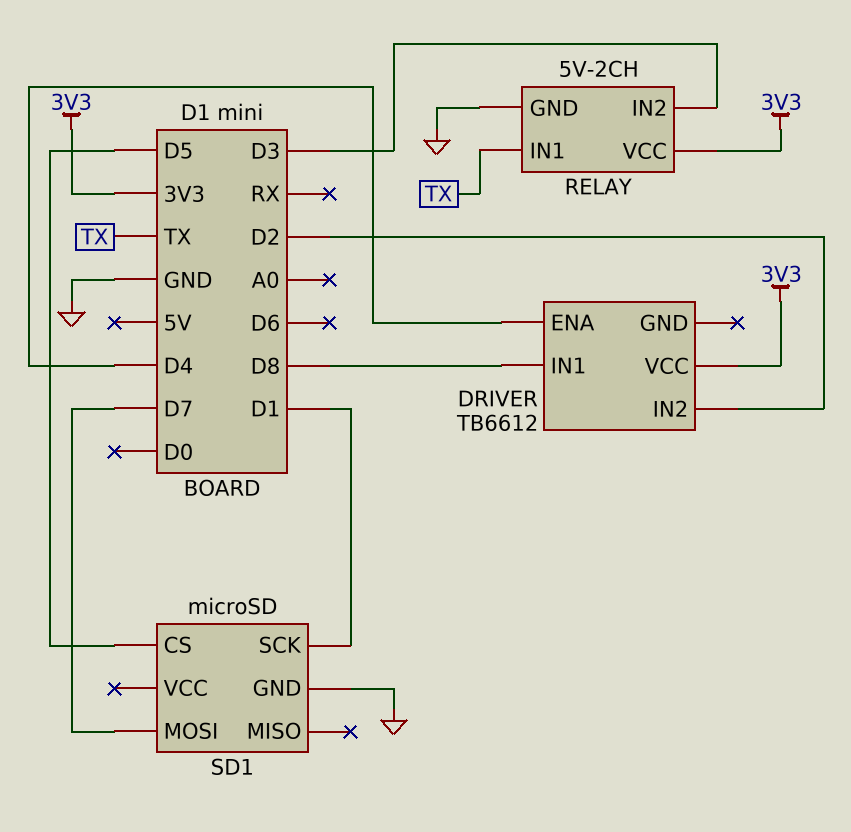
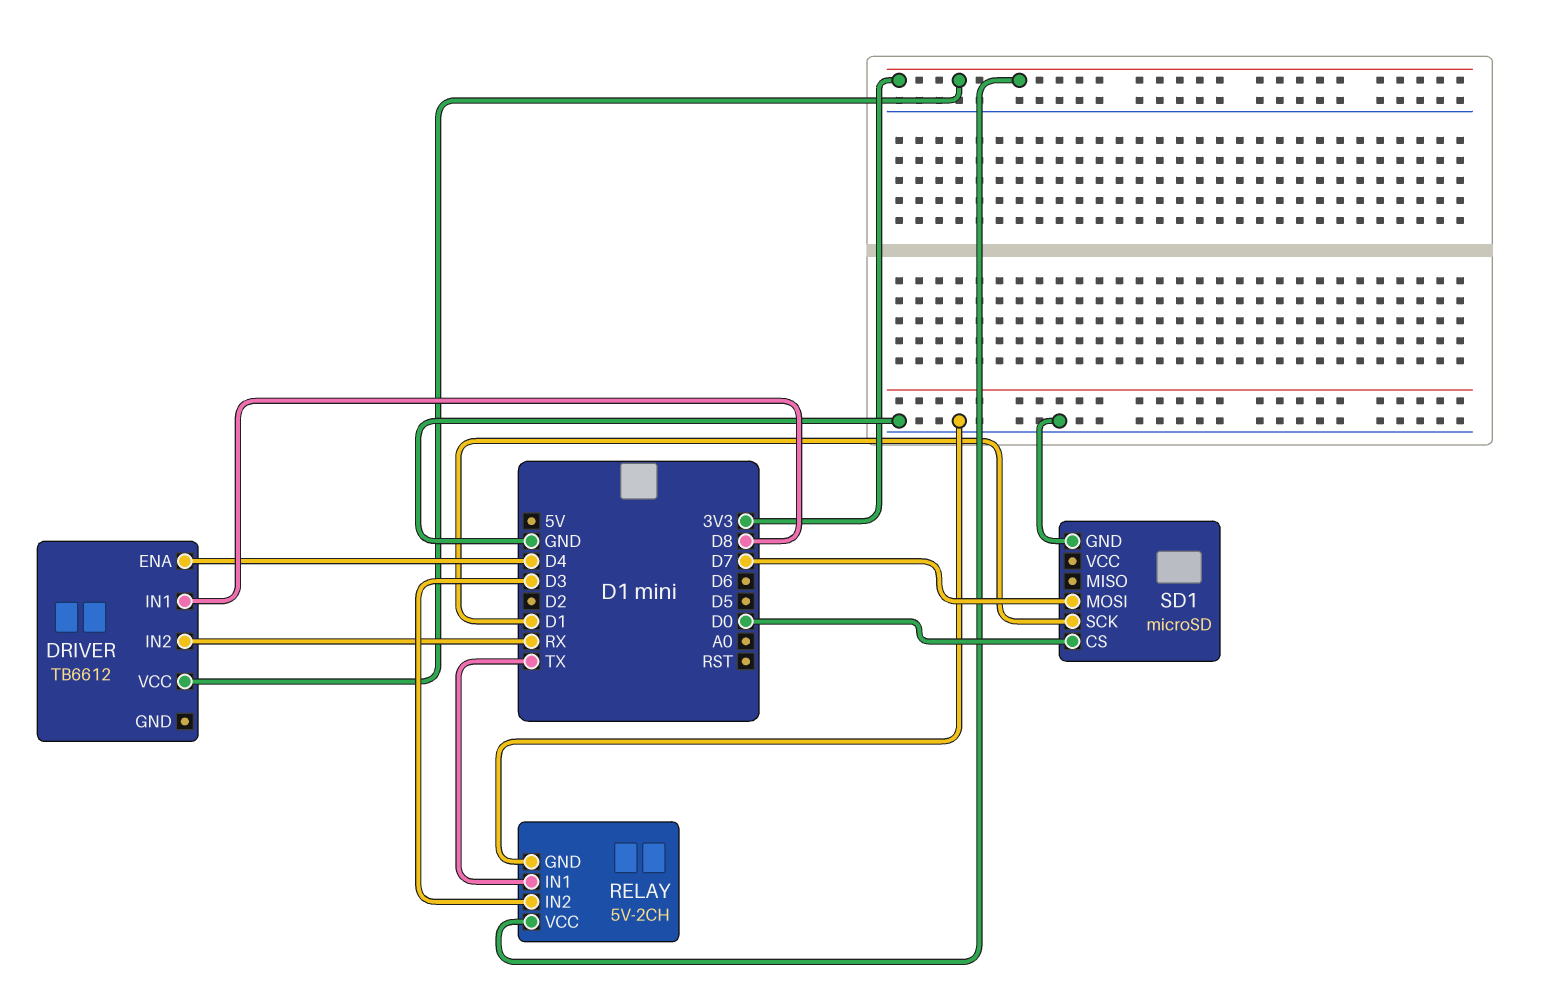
DRIVER pin IN2: D2 -> RX
SD1 pin CS: D5 -> D0

